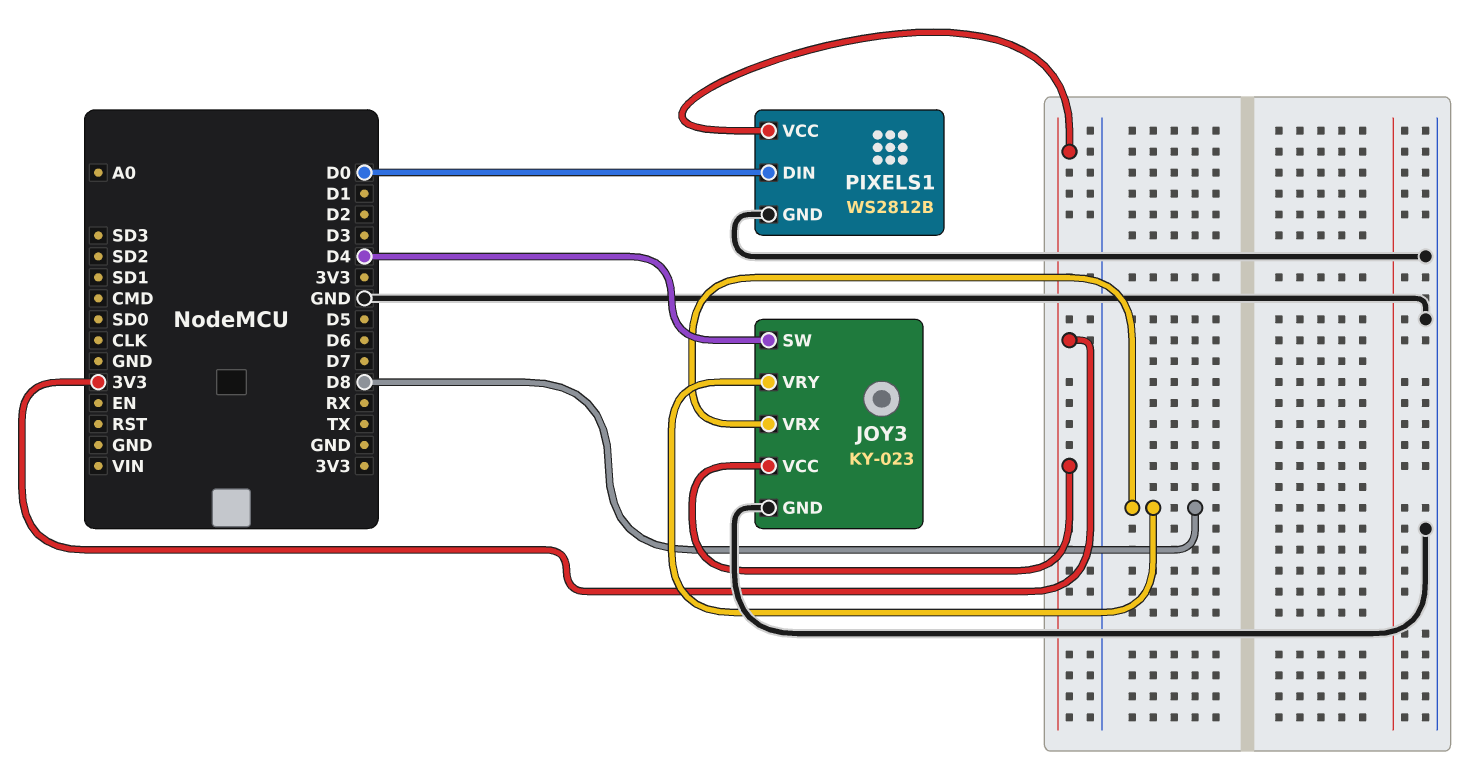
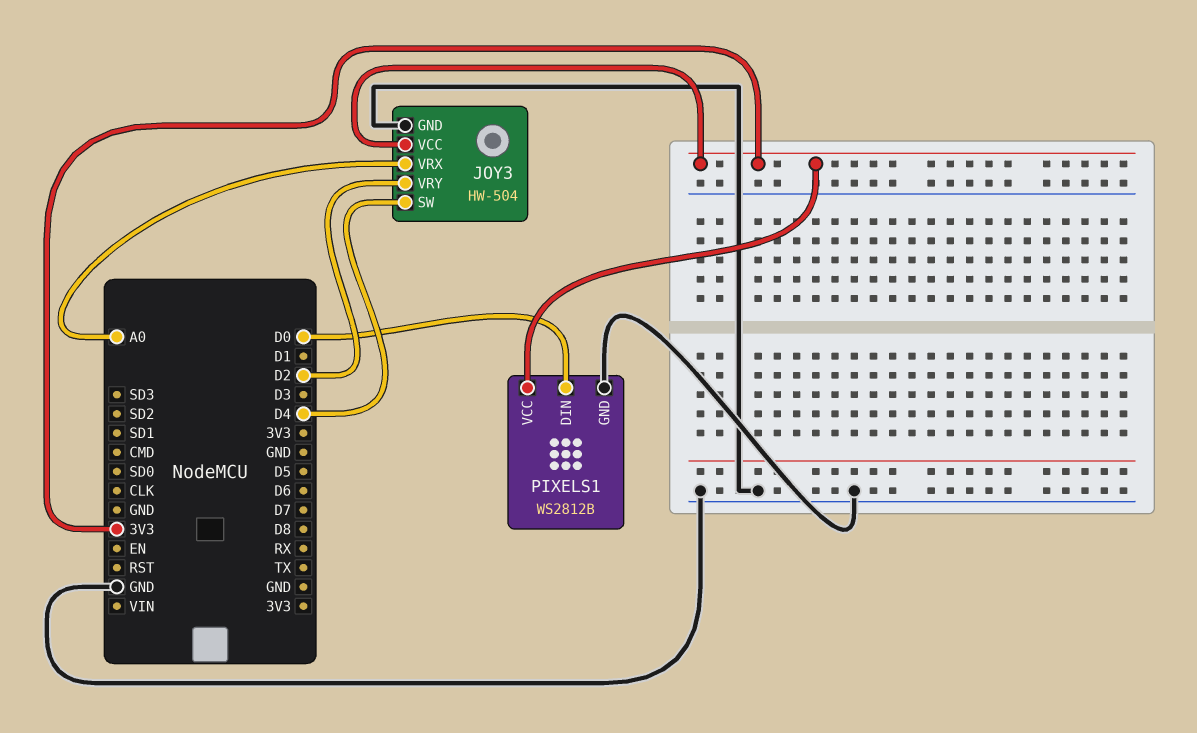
JOY3: KY-023 -> HW-504
JOY3 pin VRX: D8 -> A0
JOY3 pin VRY: D8 -> D2

